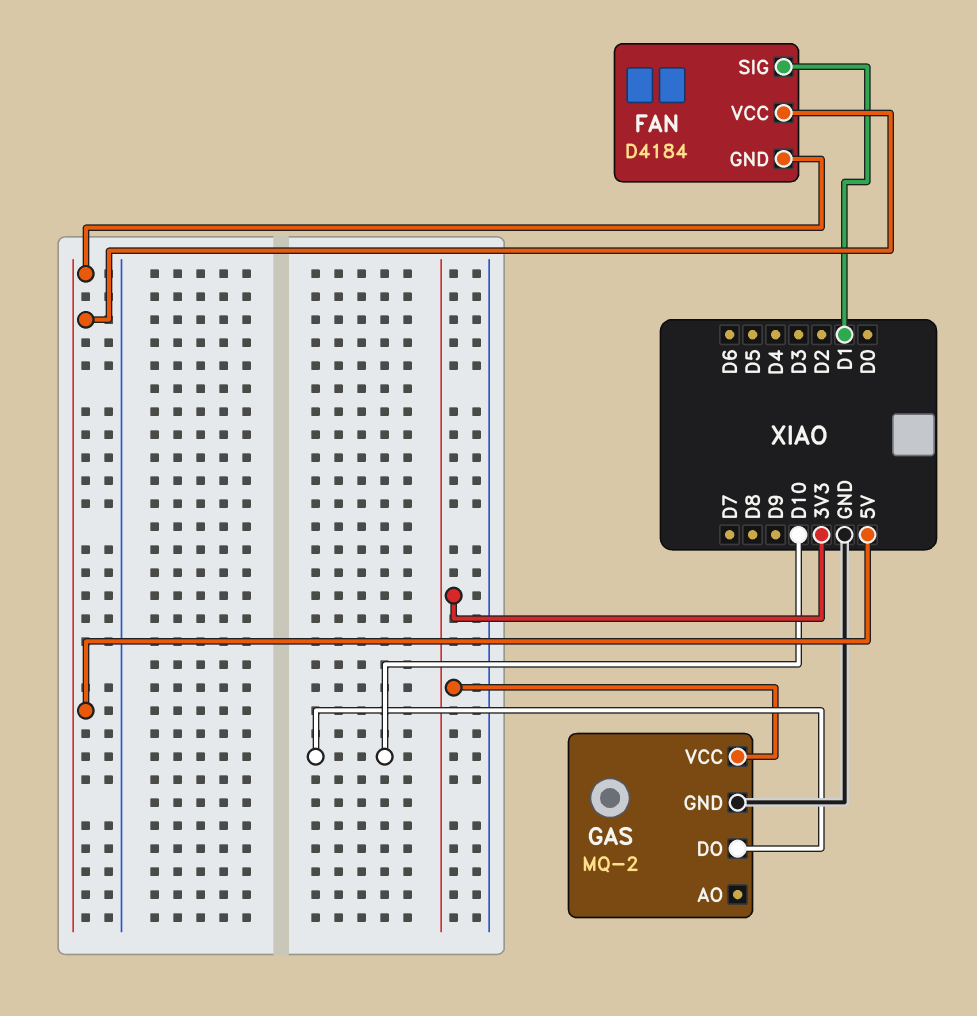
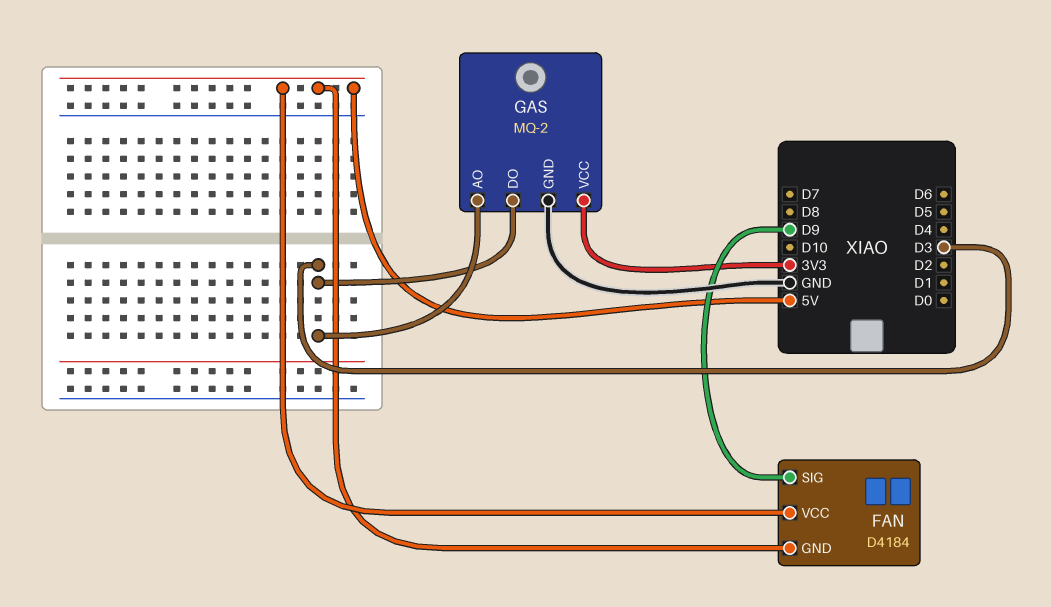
FAN pin SIG: D1 -> D9
GAS pin AO: none -> D3
GAS pin DO: D10 -> D3

